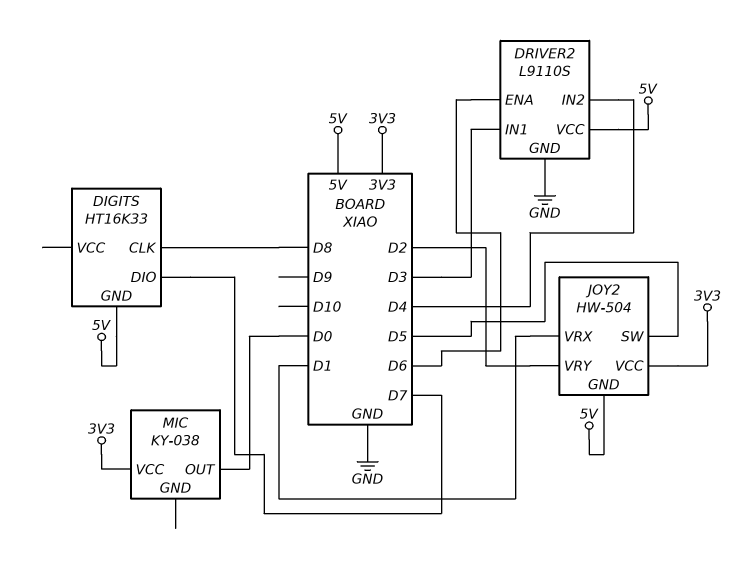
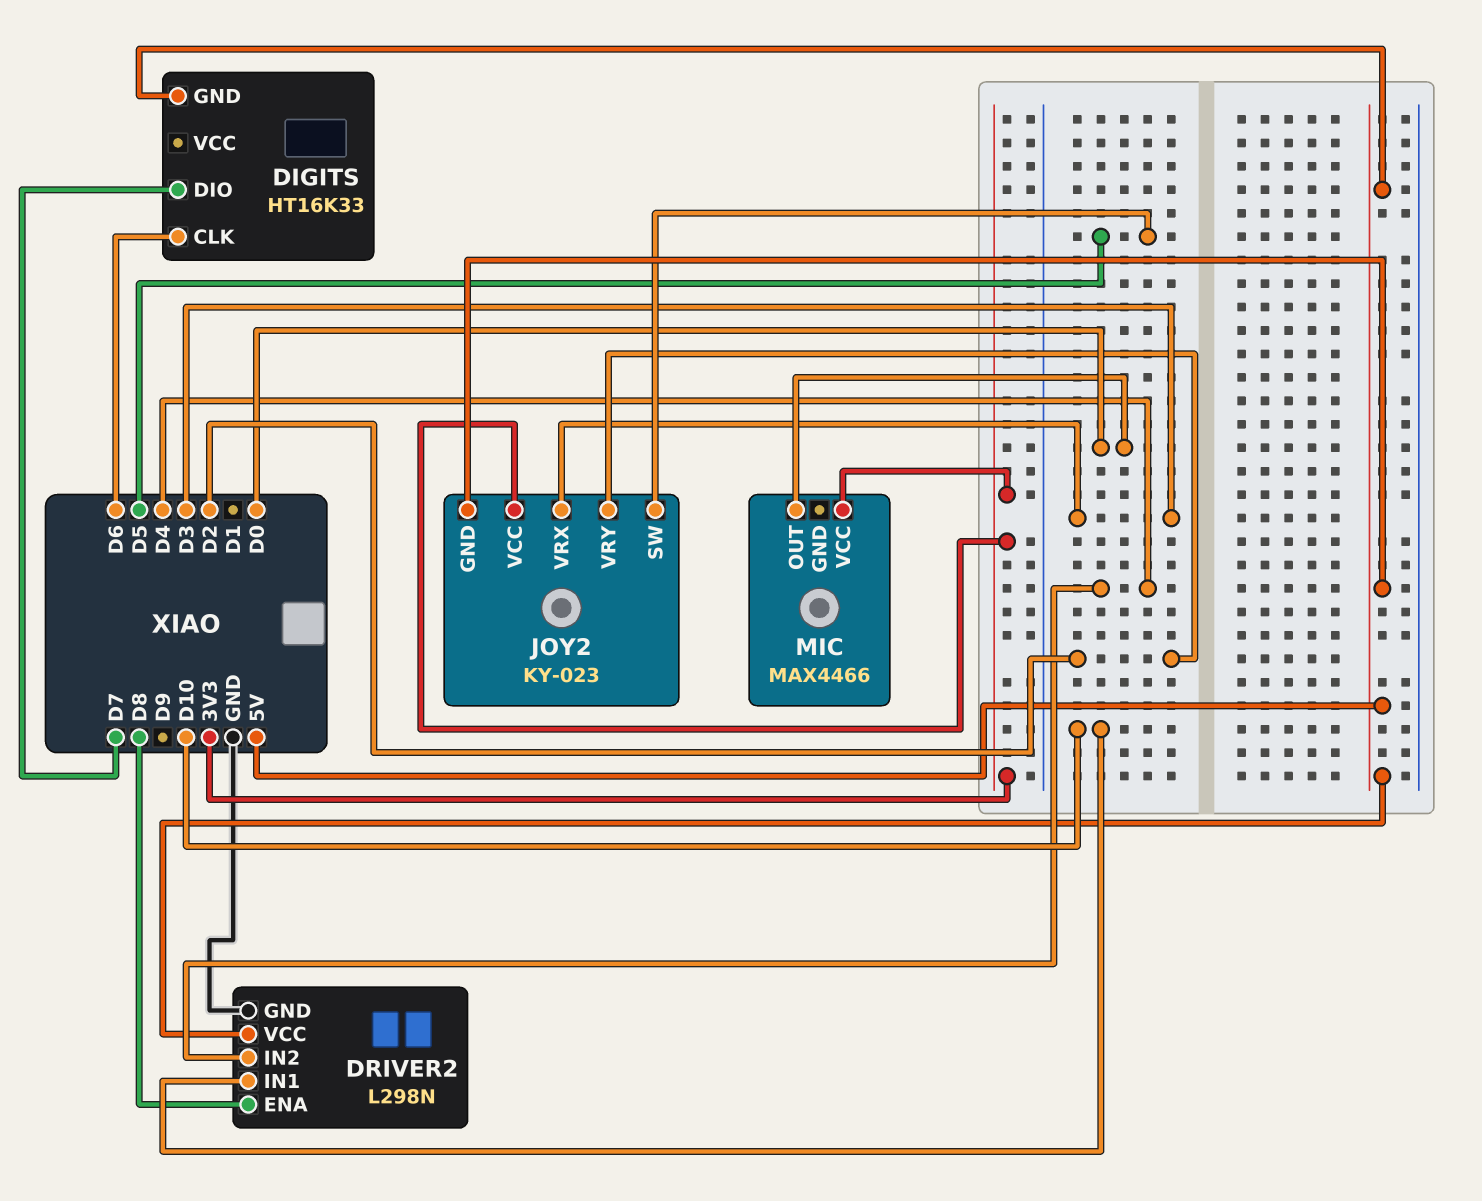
DIGITS pin CLK: D8 -> D6
DRIVER2: L9110S -> L298N
DRIVER2 pin ENA: D6 -> D8
DRIVER2 pin IN1: D3 -> D10
JOY2: HW-504 -> KY-023
JOY2 pin VRX: D1 -> D3
MIC: KY-038 -> MAX4466

